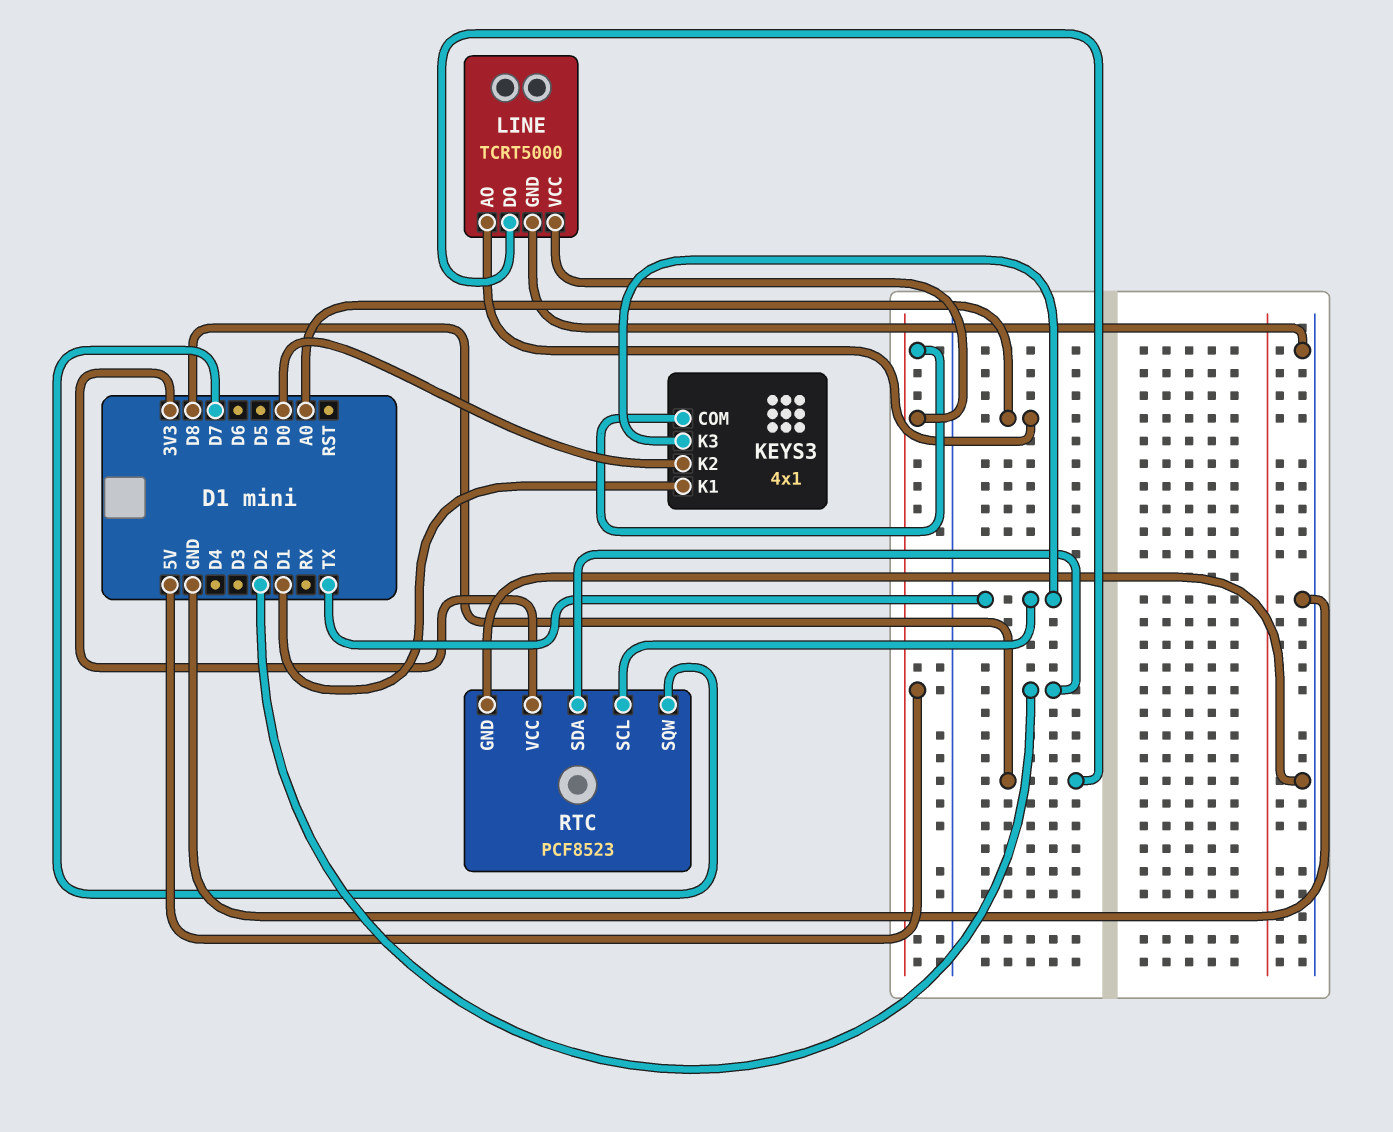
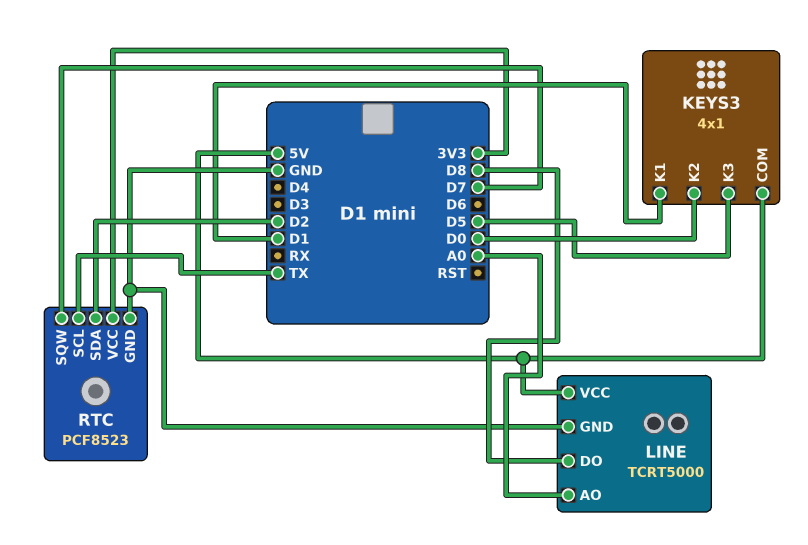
KEYS3 pin K3: TX -> D5

